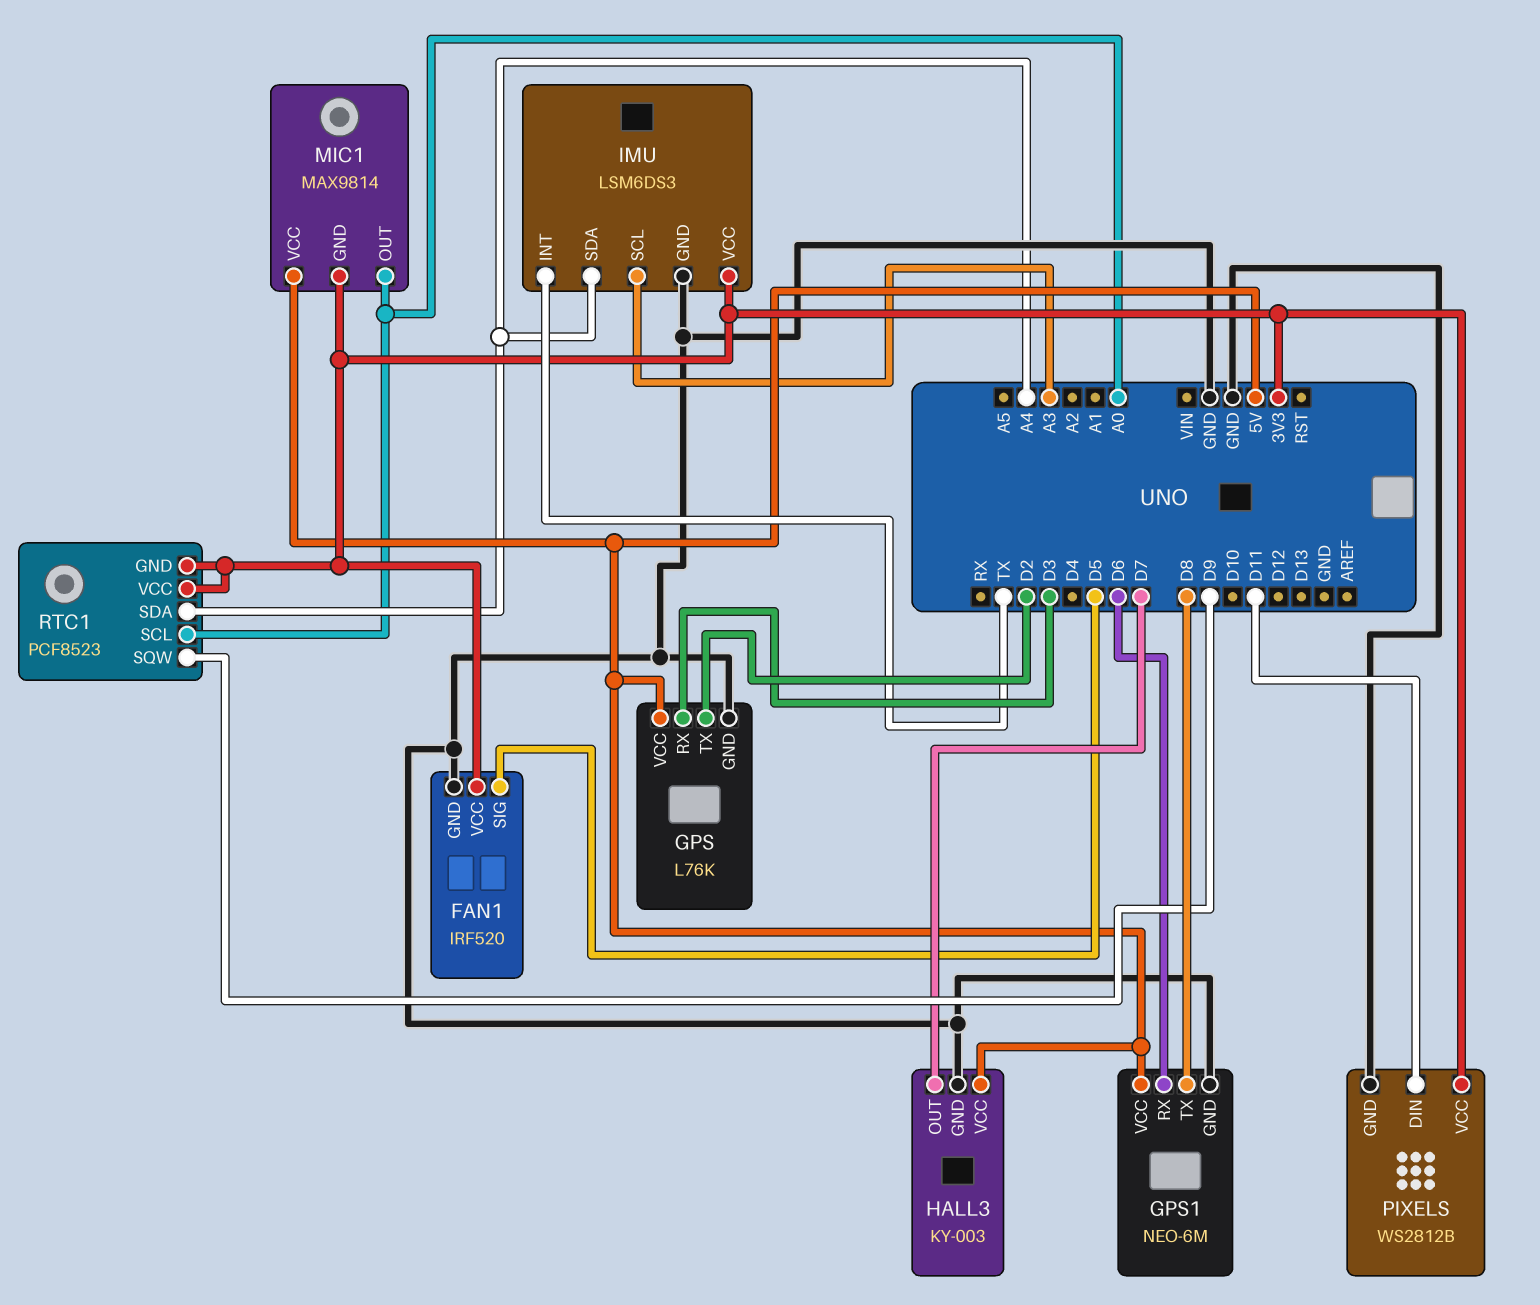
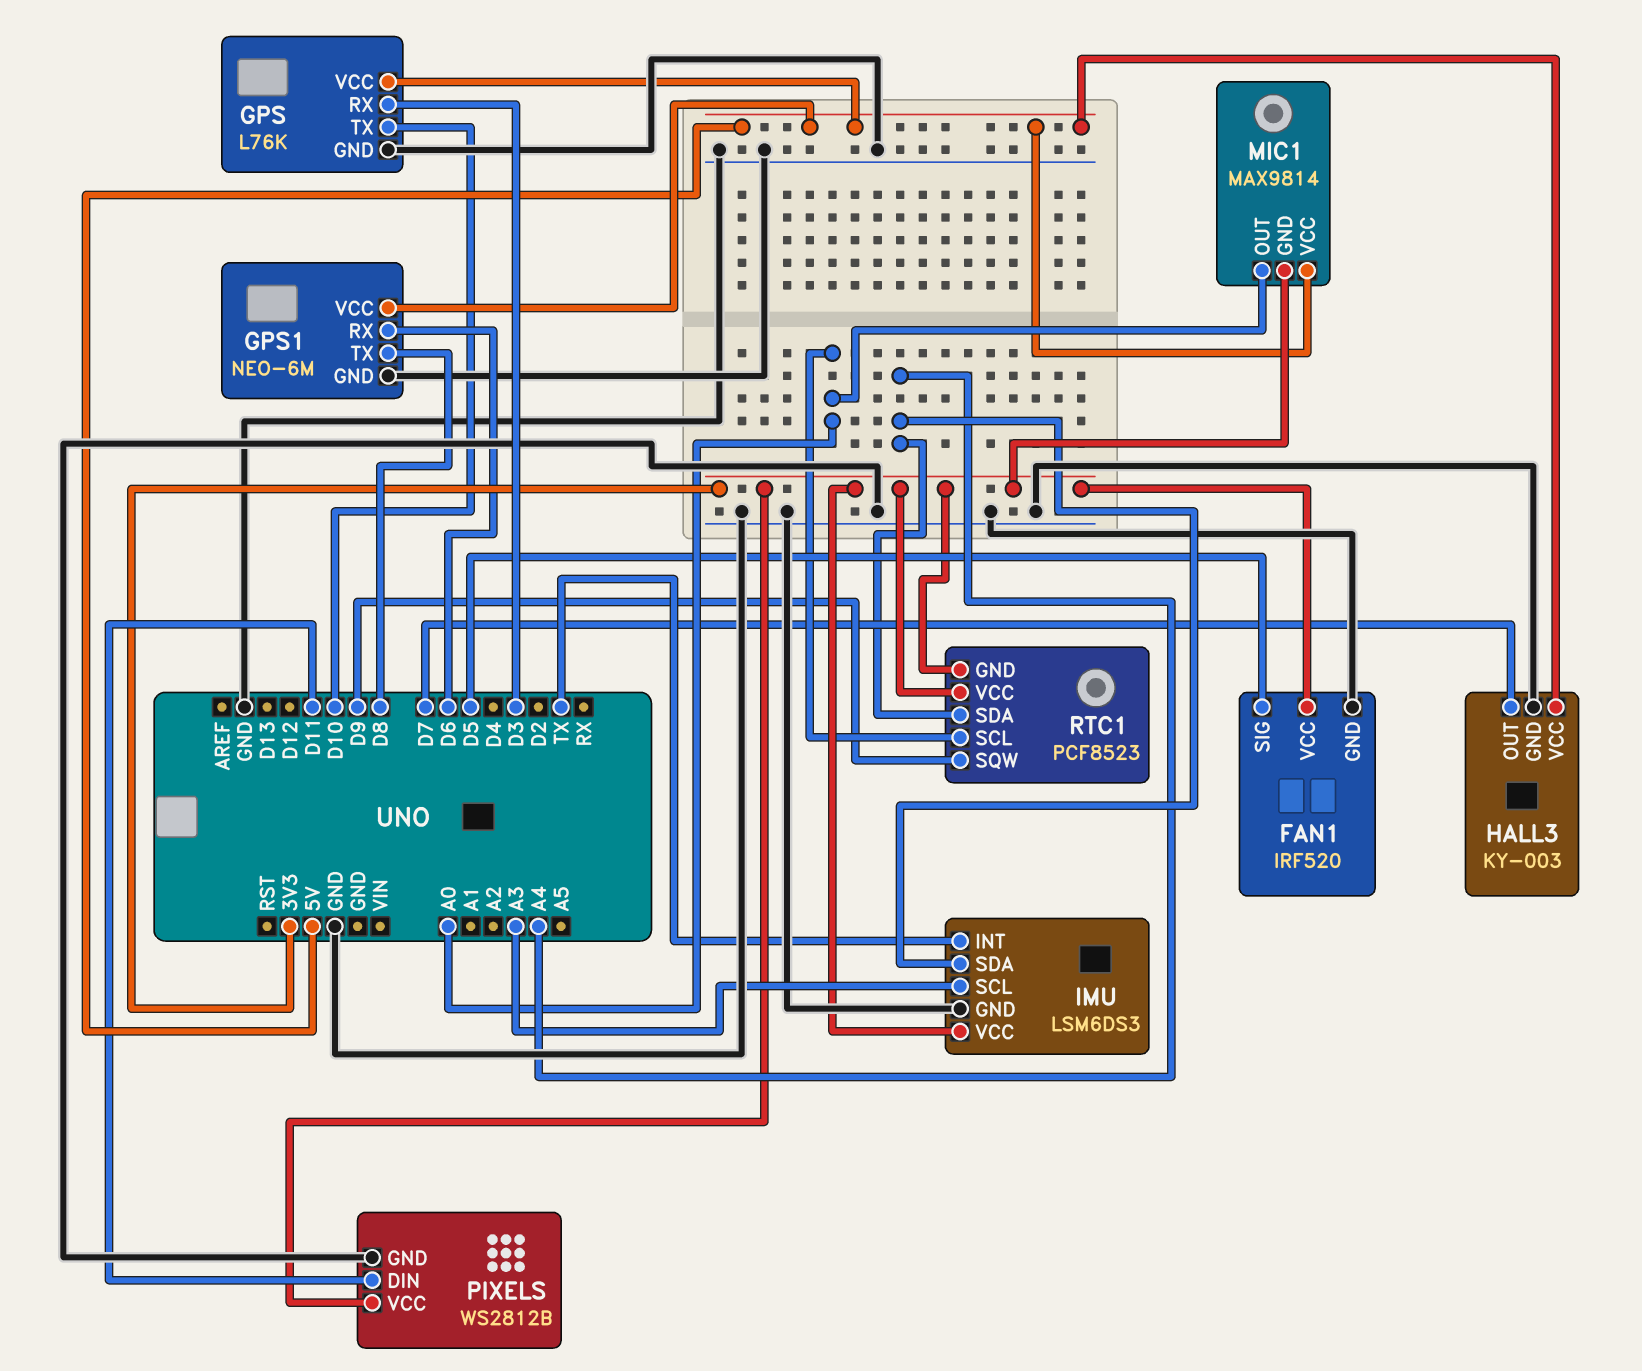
GPS pin TX: D2 -> D10

